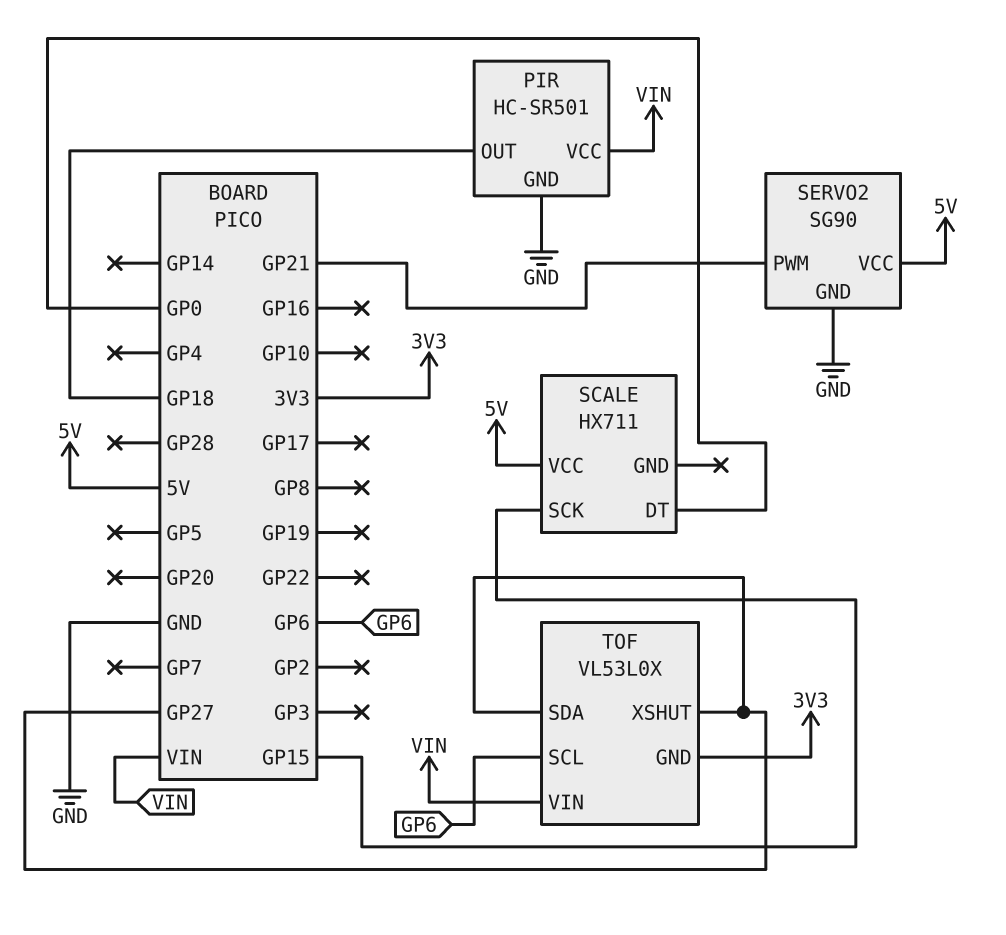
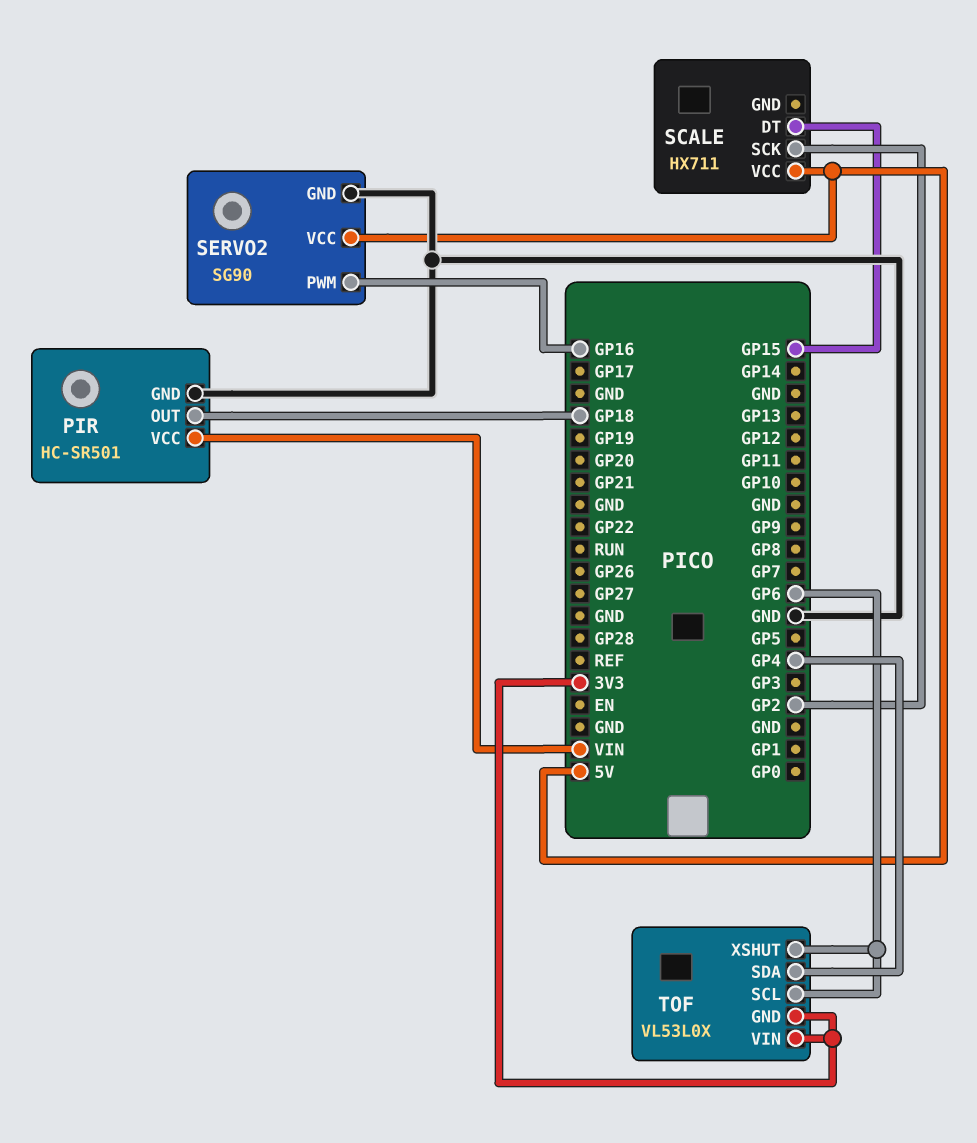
SCALE pin DT: GP0 -> GP15
SCALE pin SCK: GP15 -> GP2
SERVO2 pin PWM: GP21 -> GP16
TOF pin SDA: GP27 -> GP4
TOF pin VIN: VIN -> 3V3
TOF pin XSHUT: GP27 -> GP6

